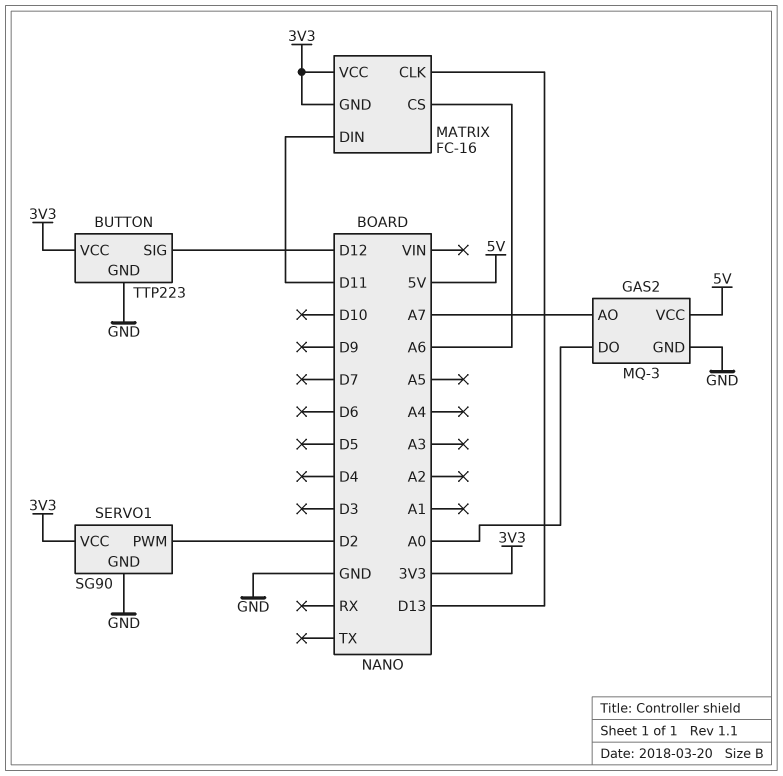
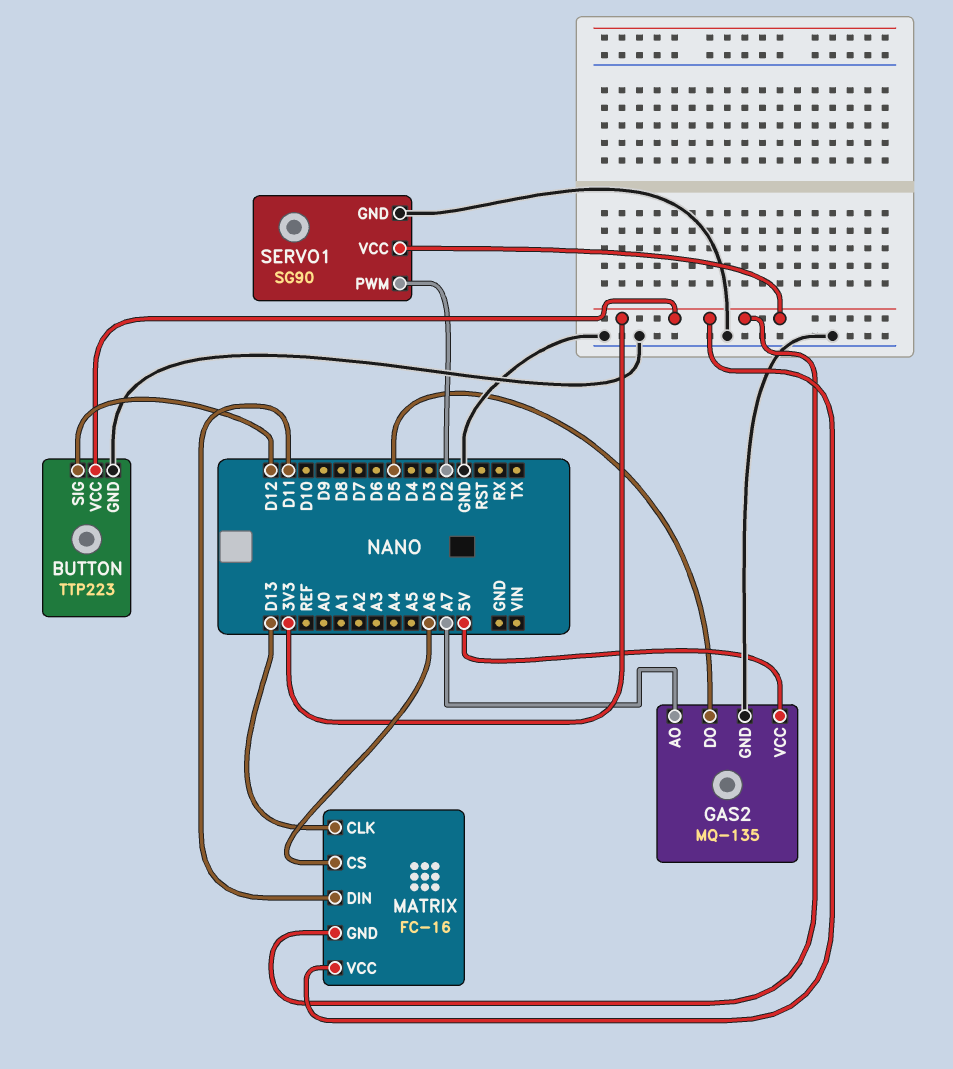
GAS2: MQ-3 -> MQ-135
GAS2 pin DO: A0 -> D5

